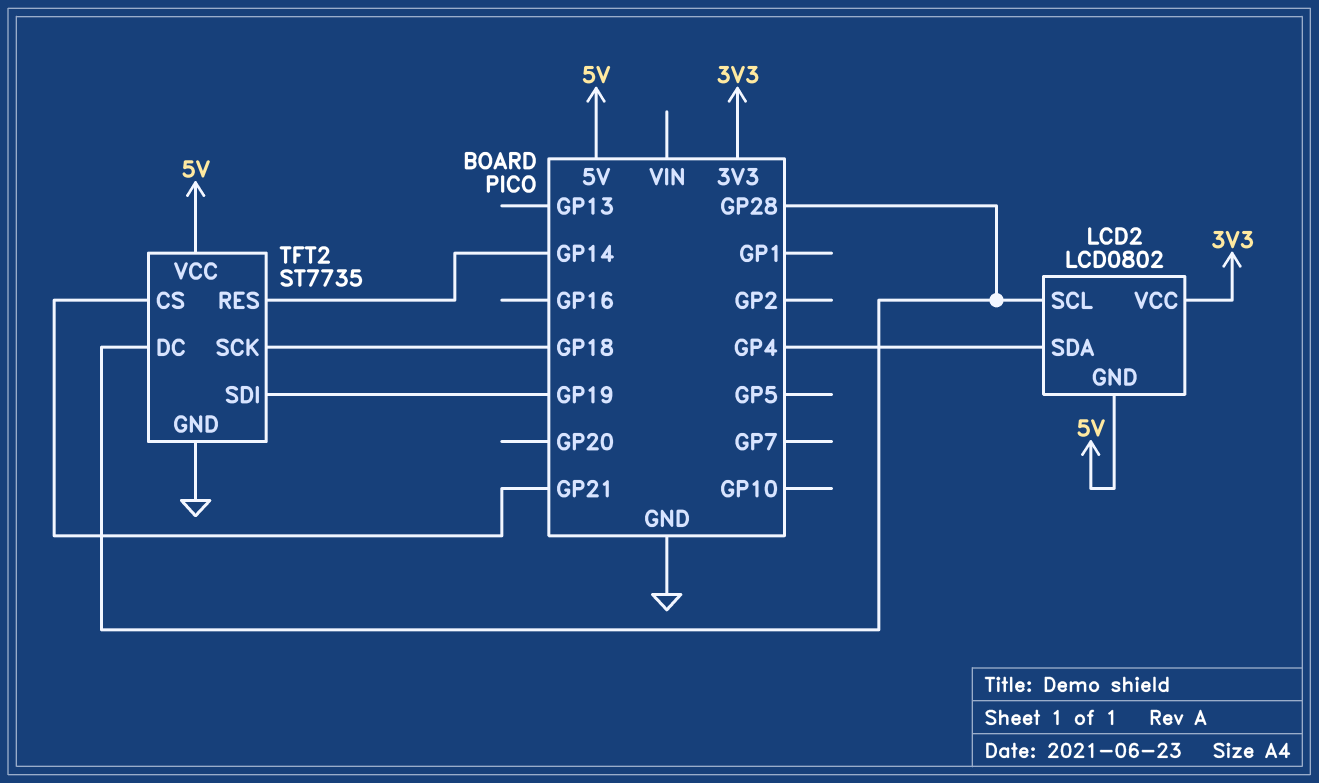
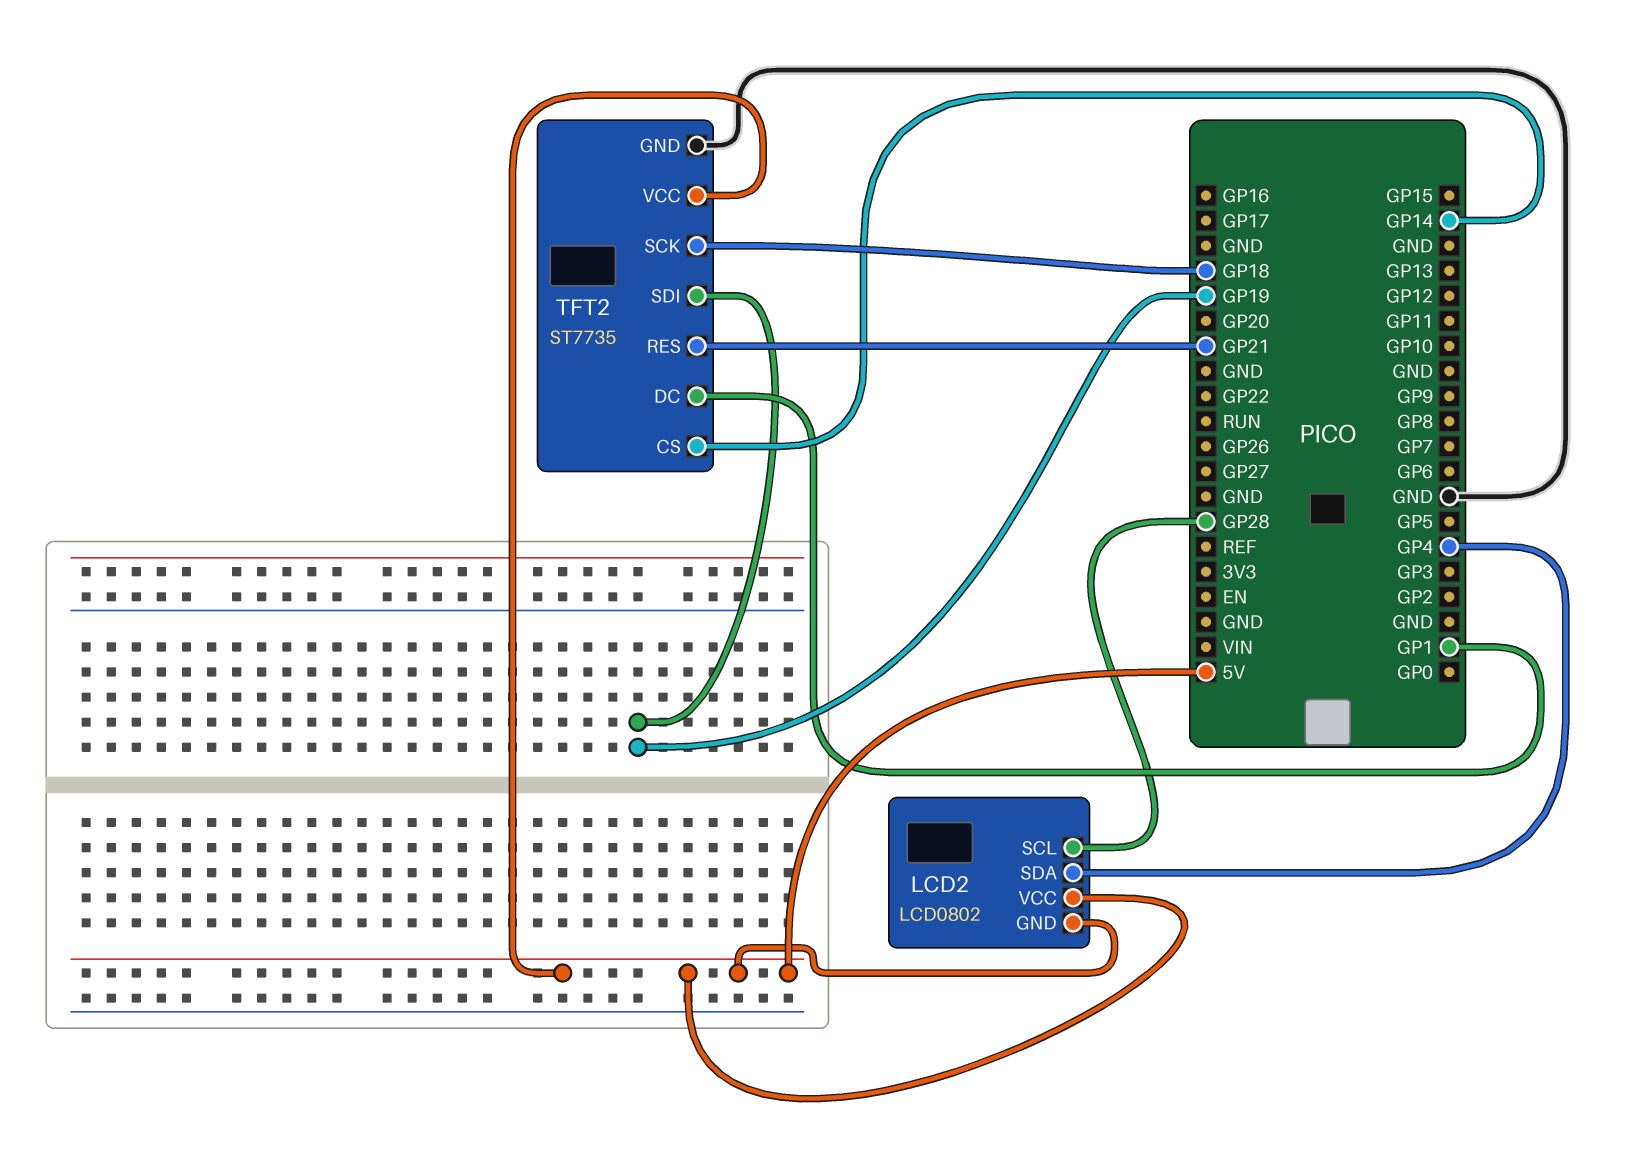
LCD2 pin VCC: 3V3 -> 5V
TFT2 pin CS: GP21 -> GP14
TFT2 pin DC: GP28 -> GP1
TFT2 pin RES: GP14 -> GP21

